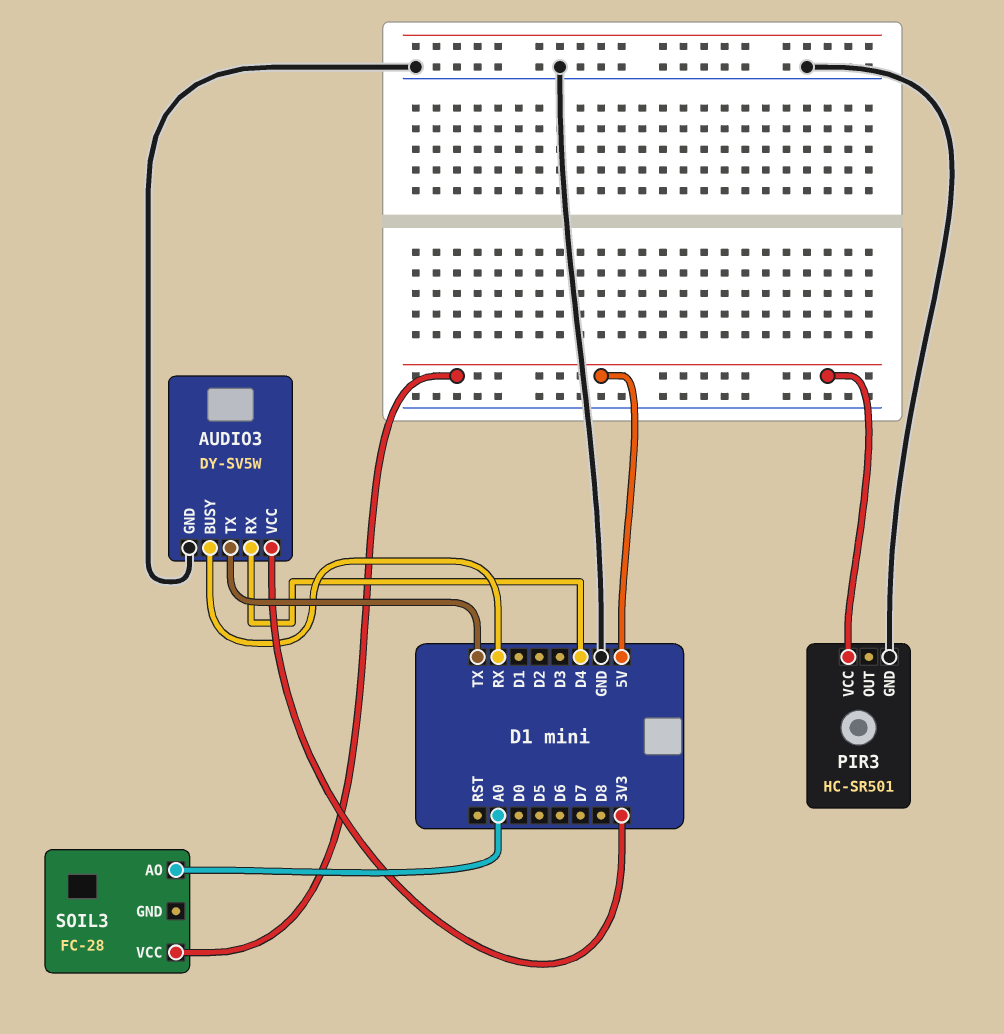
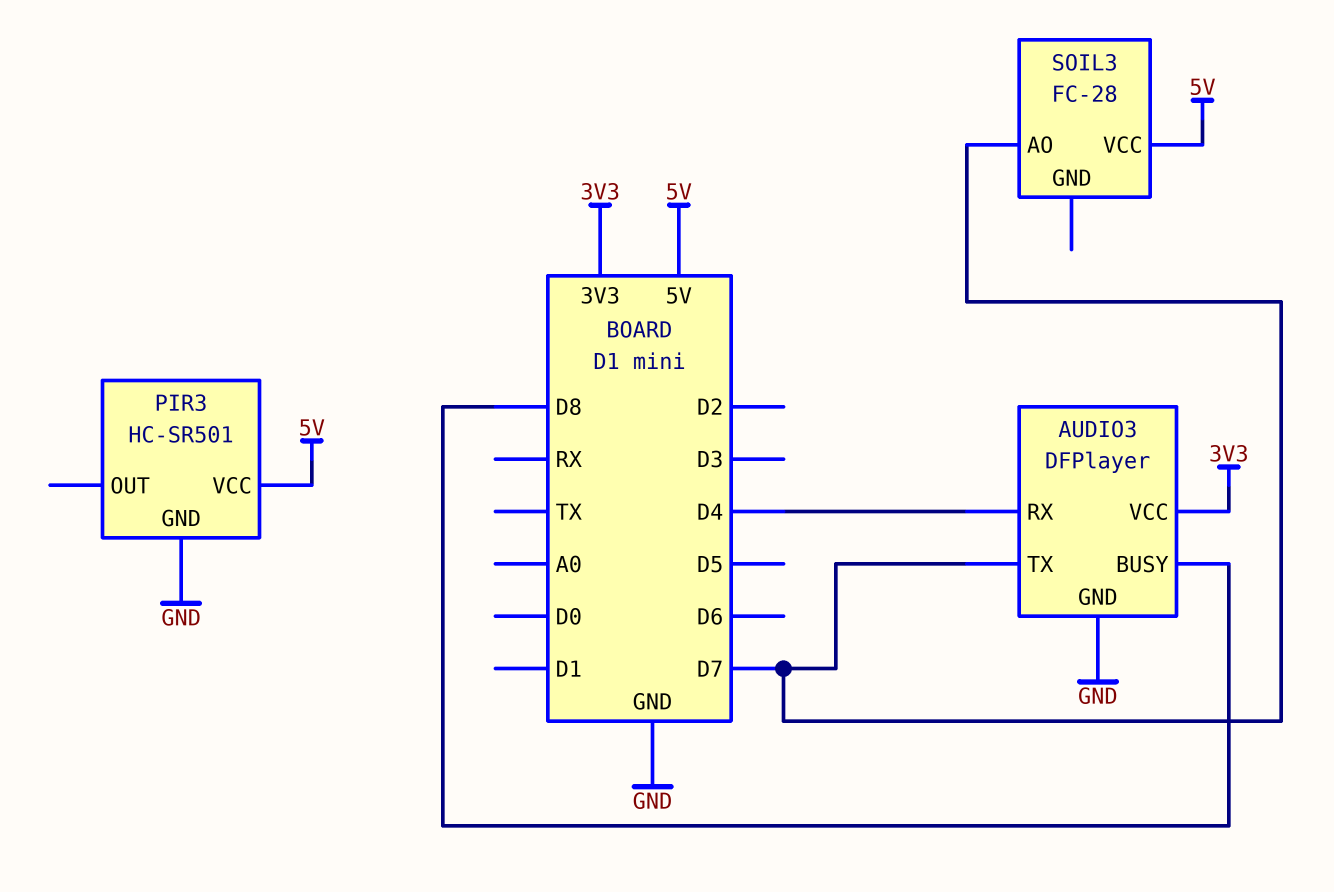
AUDIO3: DY-SV5W -> DFPlayer
AUDIO3 pin BUSY: RX -> D8
AUDIO3 pin TX: TX -> D7
SOIL3 pin AO: A0 -> D7

